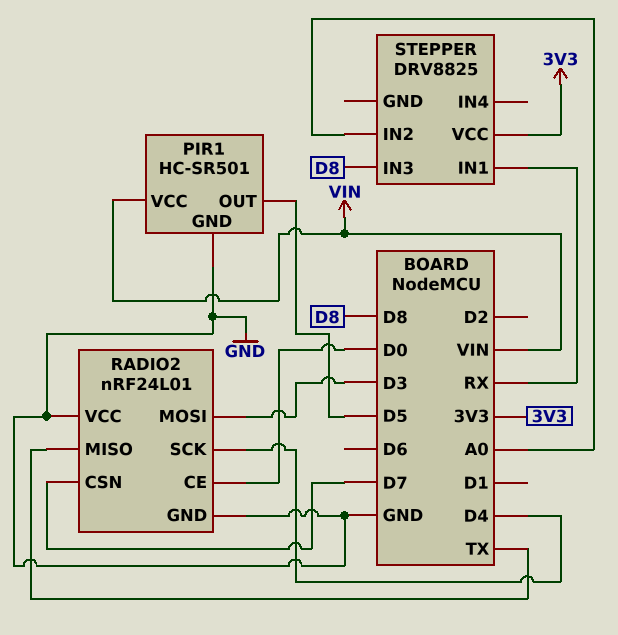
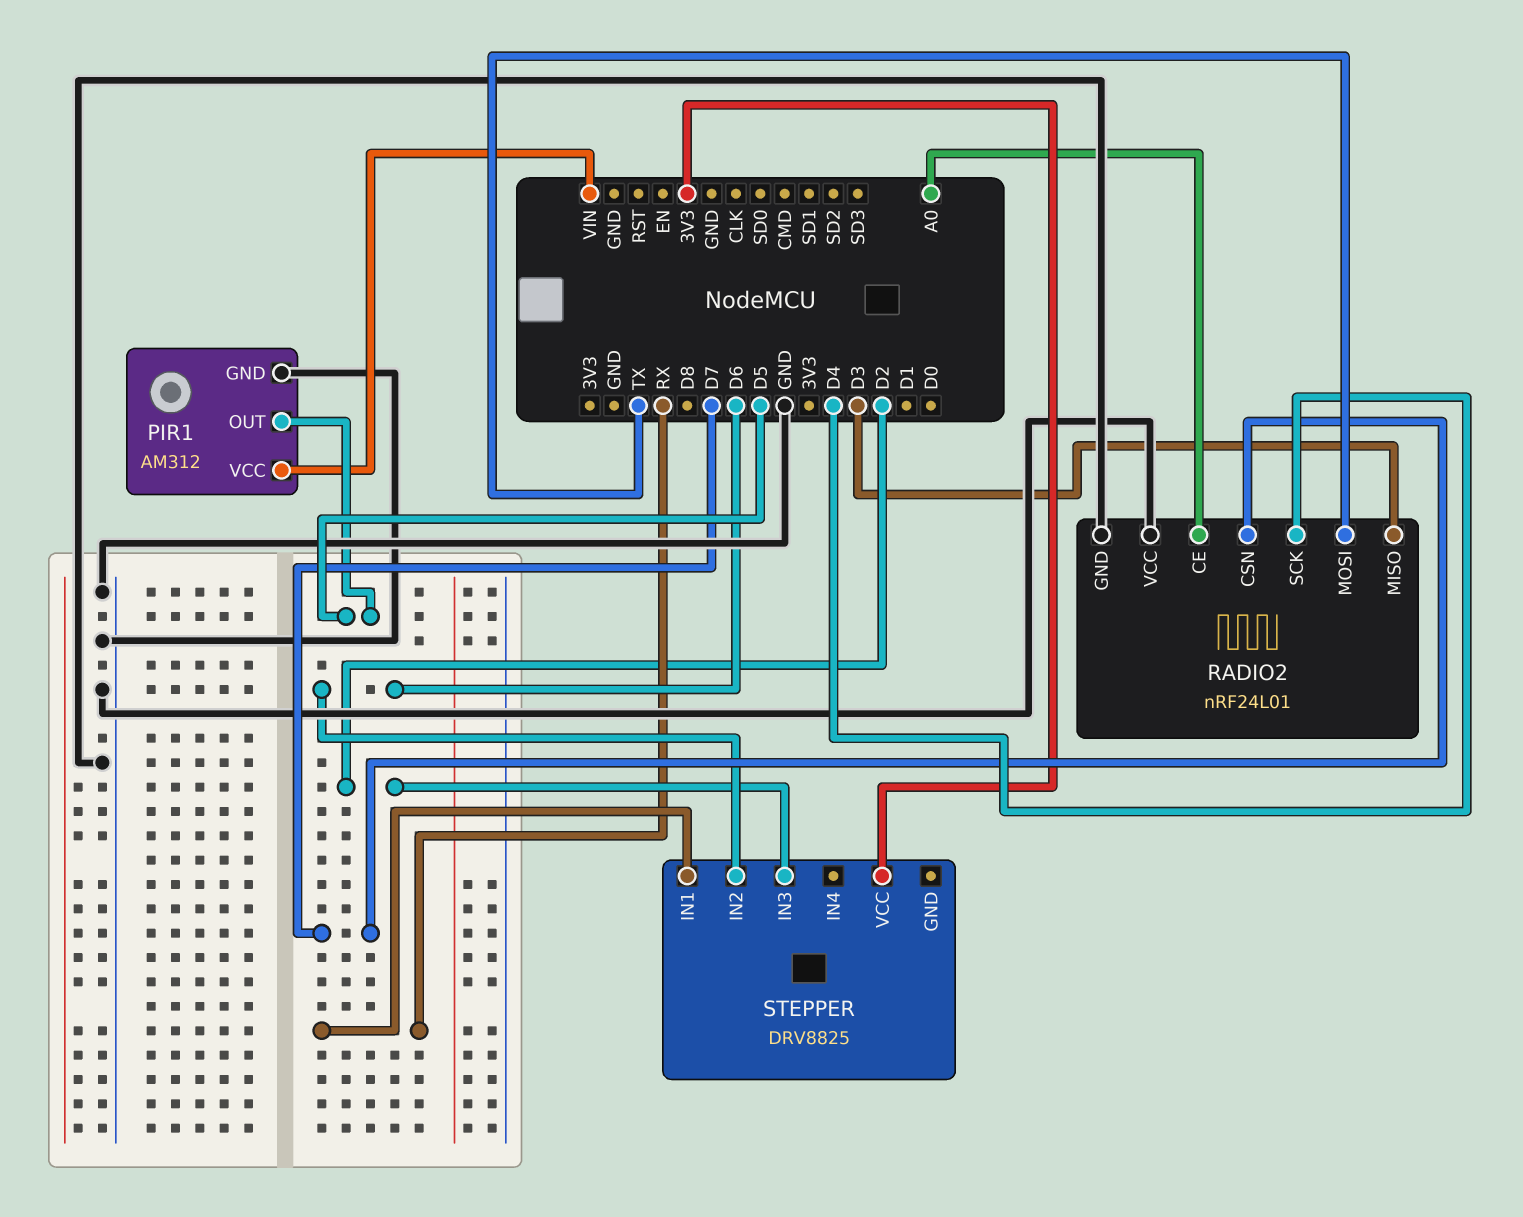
PIR1: HC-SR501 -> AM312
RADIO2 pin CE: D0 -> A0
RADIO2 pin MISO: TX -> D3
RADIO2 pin MOSI: D3 -> TX
STEPPER pin IN2: A0 -> D6
STEPPER pin IN3: D8 -> D2

